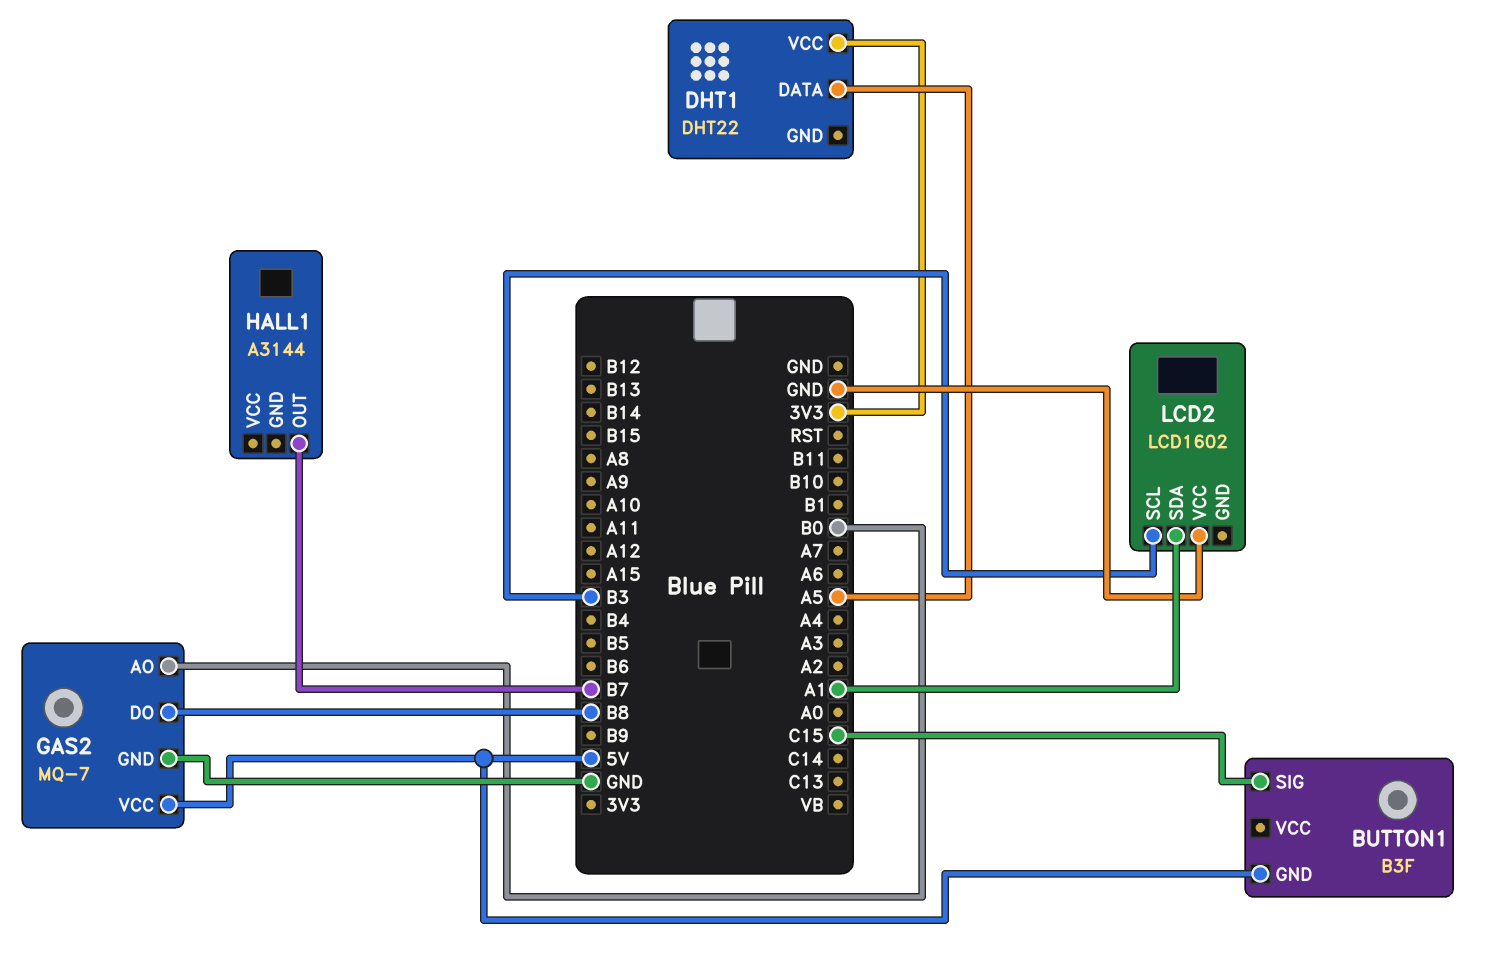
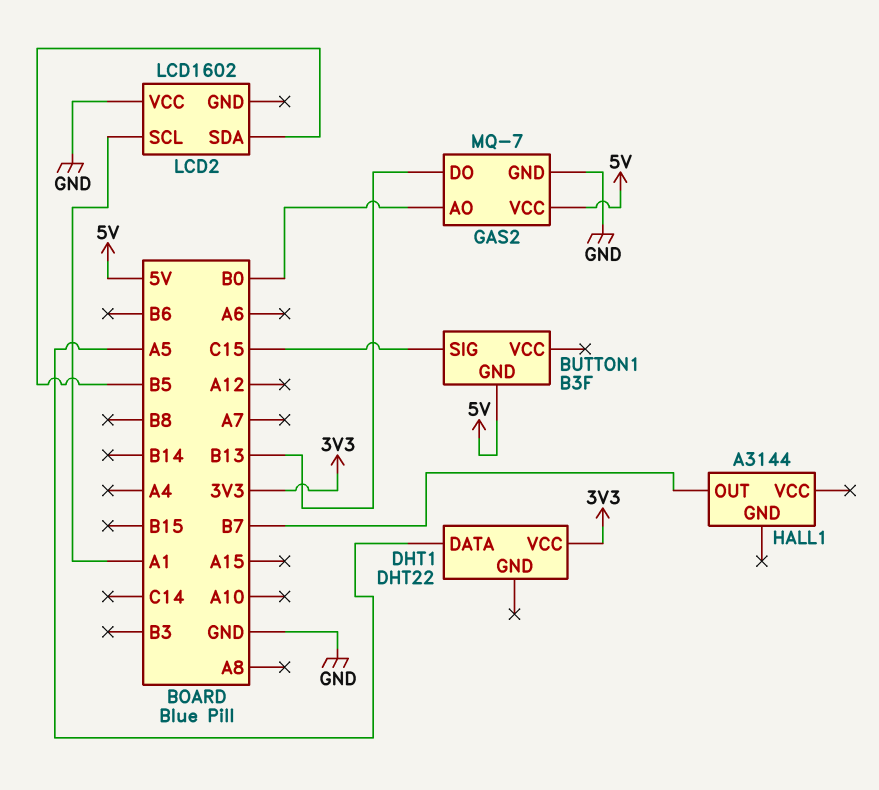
GAS2 pin DO: B8 -> B13
LCD2 pin SCL: B3 -> A1
LCD2 pin SDA: A1 -> B5

